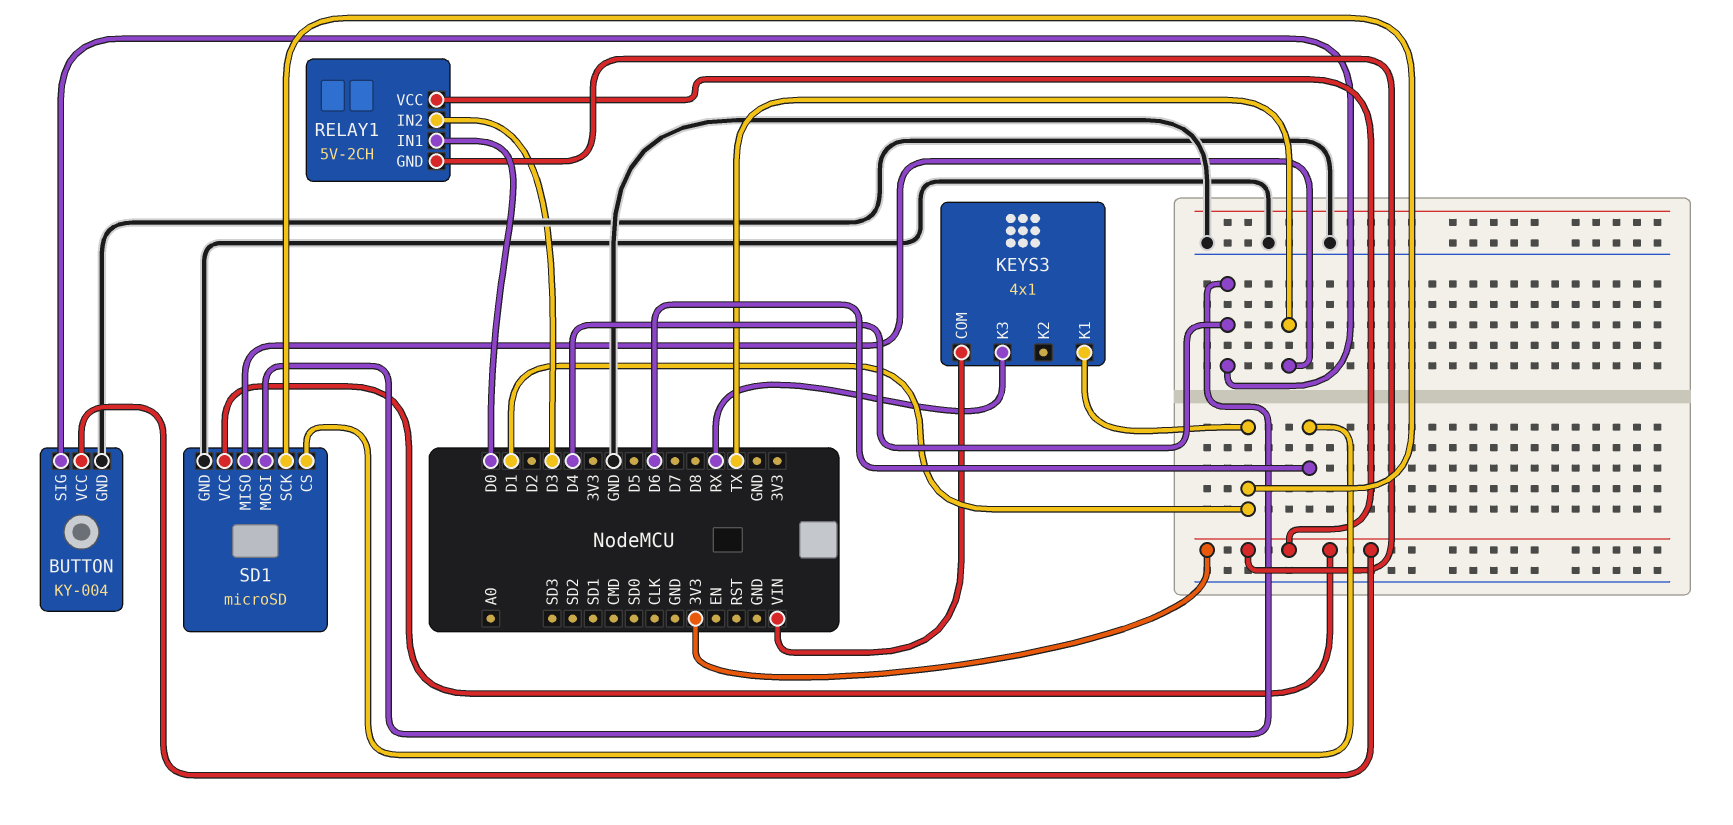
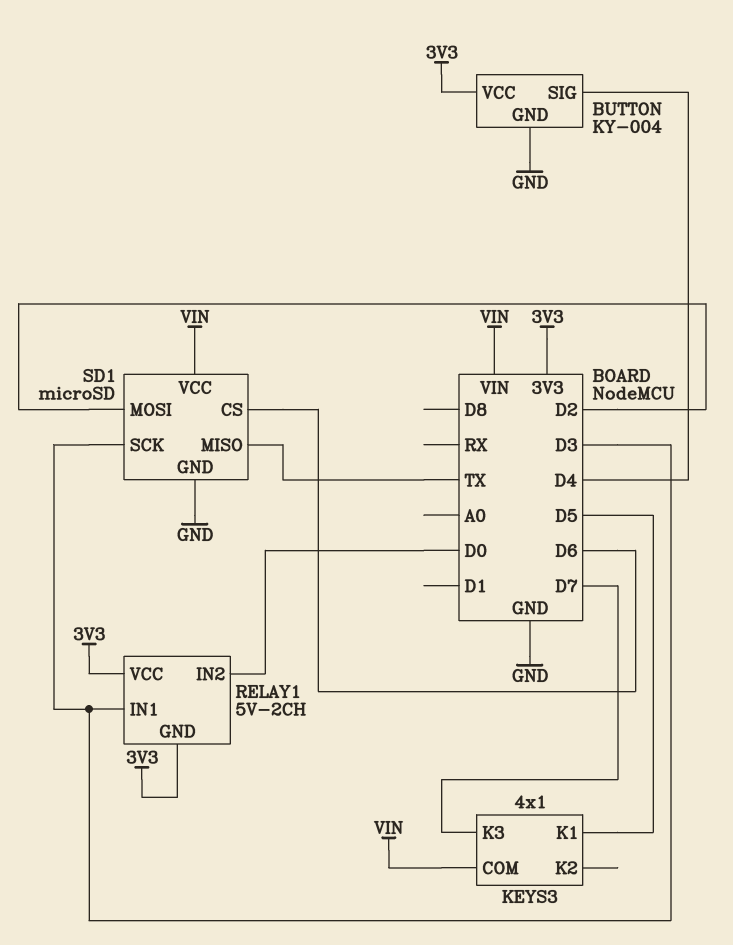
KEYS3 pin K1: D1 -> D5
KEYS3 pin K3: RX -> D7
RELAY1 pin IN1: D0 -> D3
RELAY1 pin IN2: D3 -> D0
SD1 pin MOSI: D4 -> D2
SD1 pin SCK: D1 -> D3
SD1 pin VCC: 3V3 -> VIN

